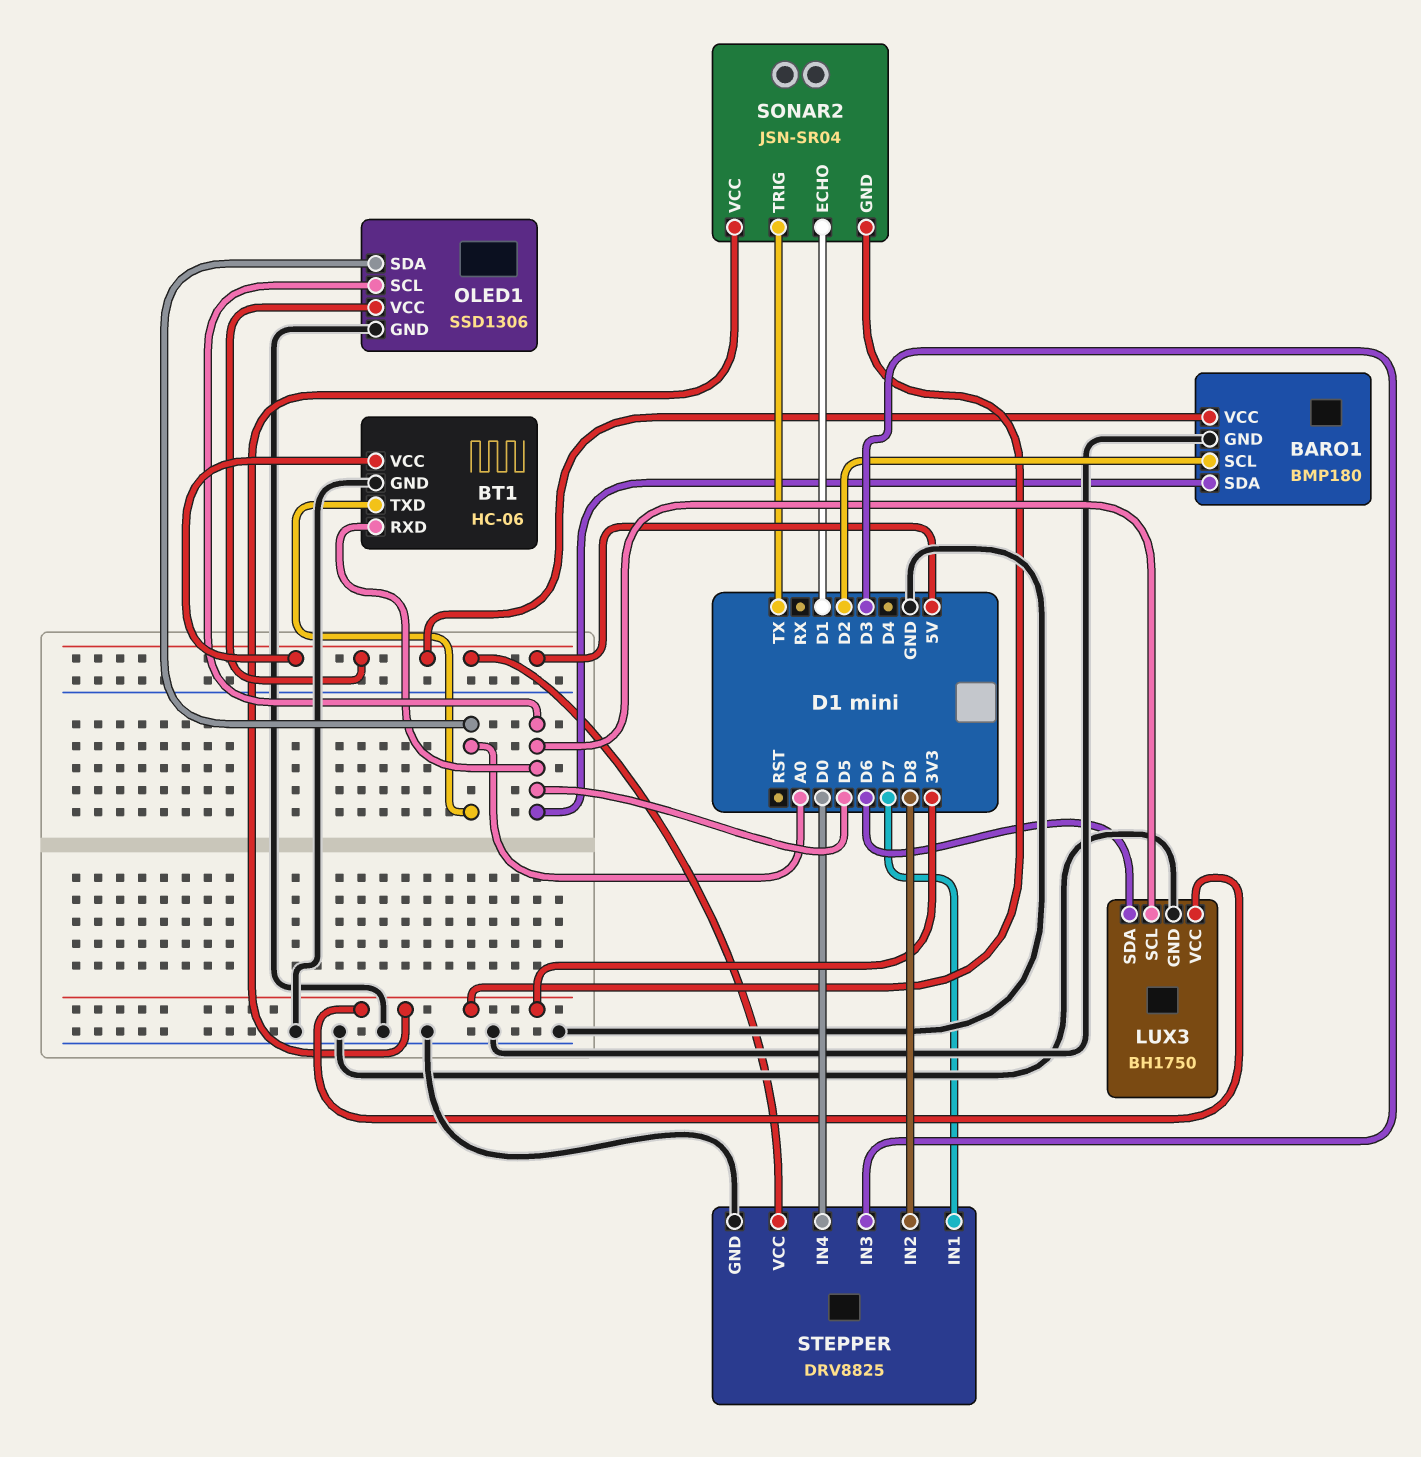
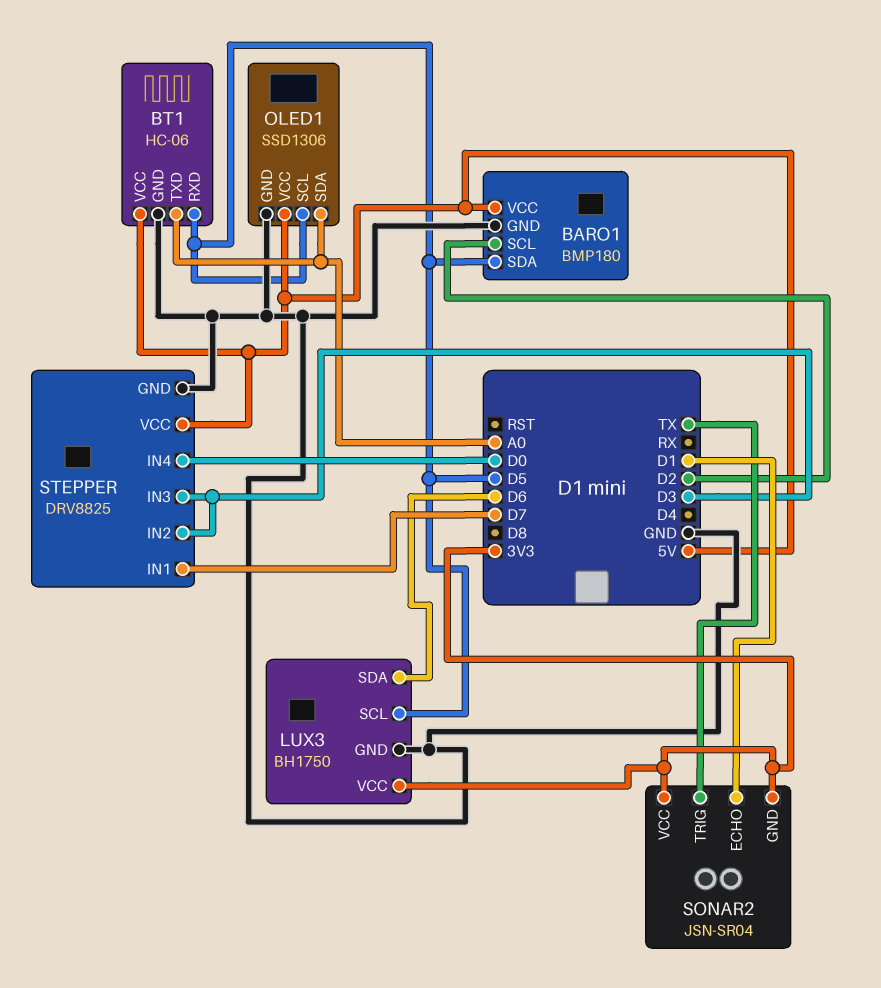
STEPPER pin IN2: D8 -> D3

